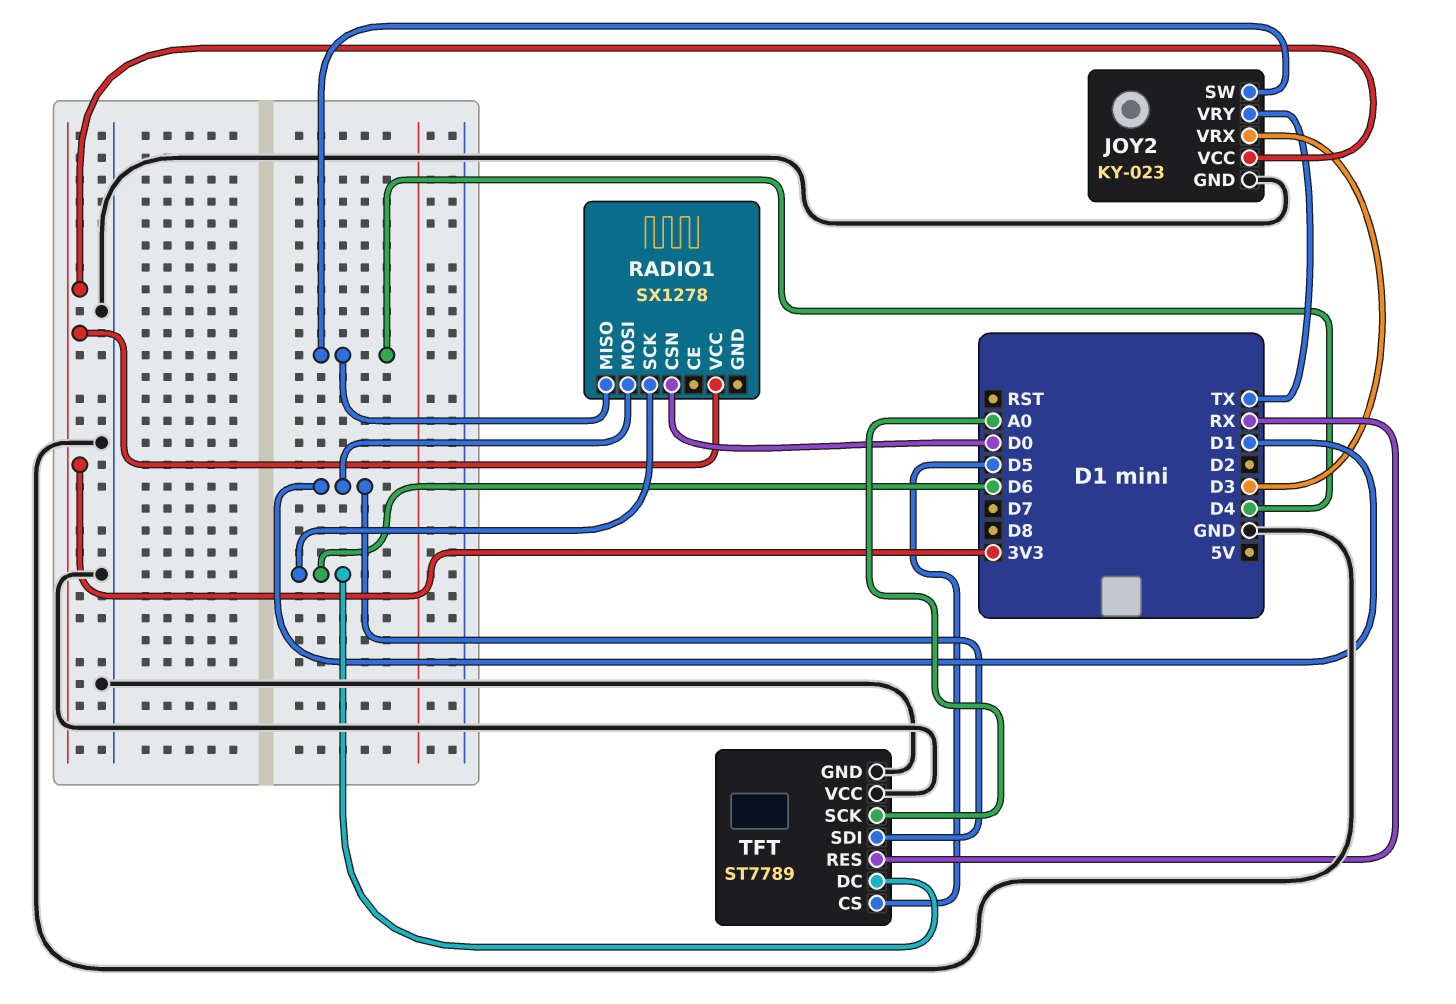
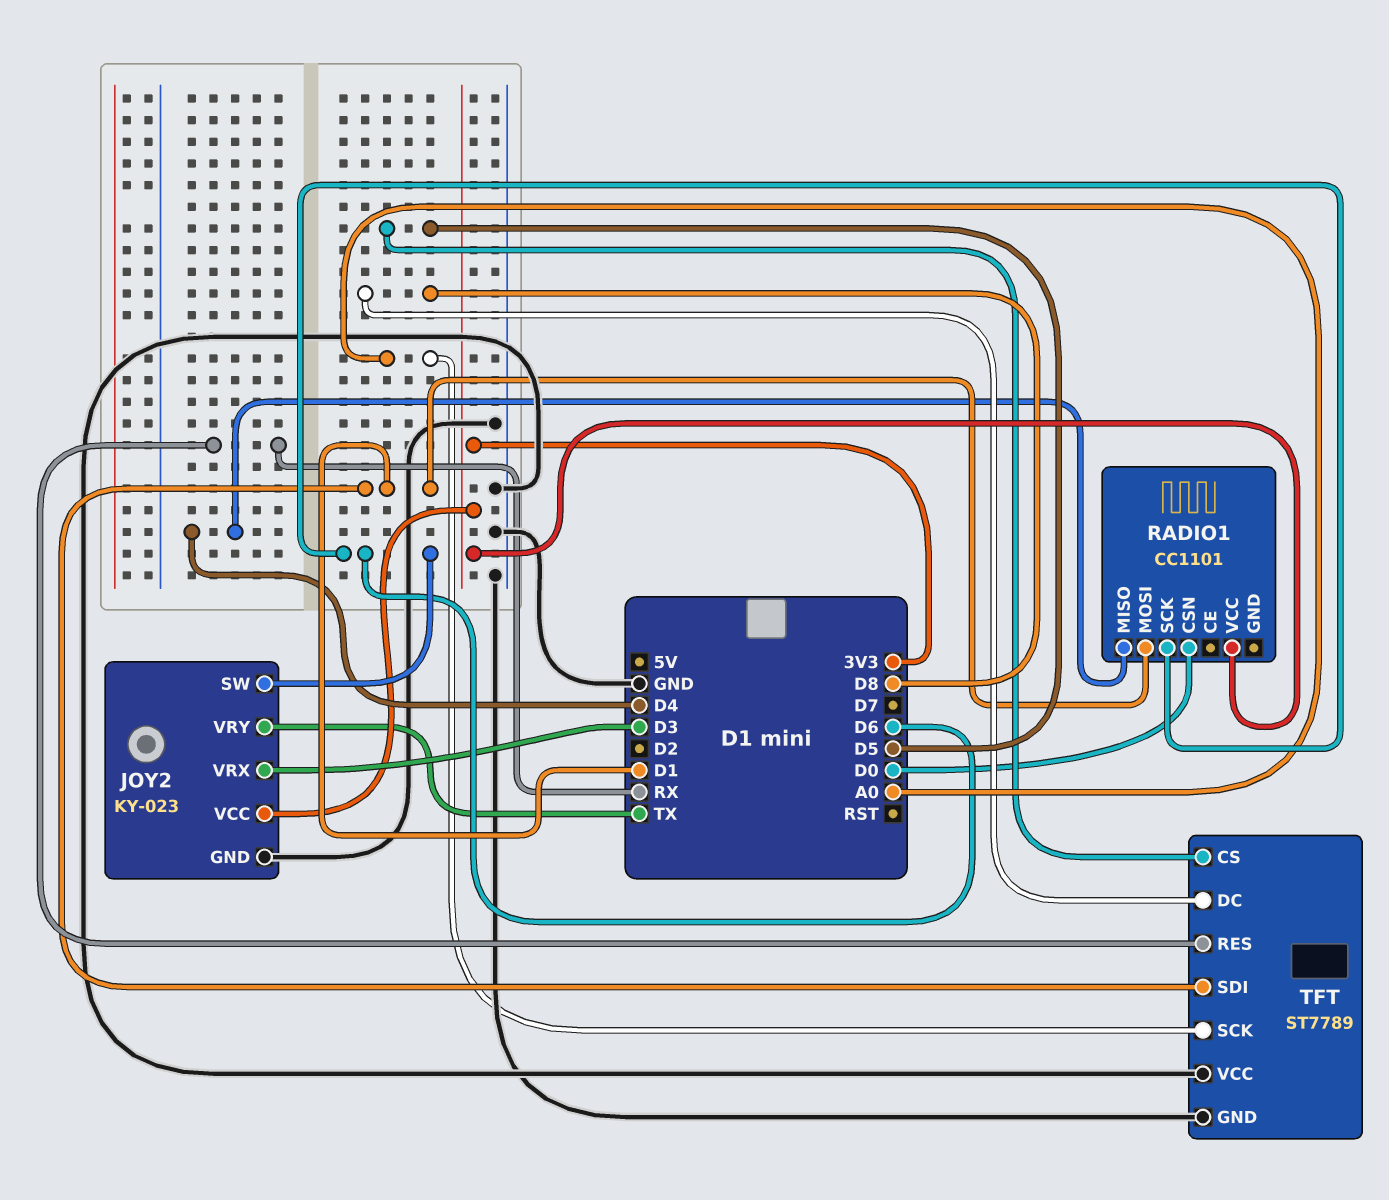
JOY2 pin SW: D4 -> D6
RADIO1: SX1278 -> CC1101
TFT pin DC: D6 -> D8

